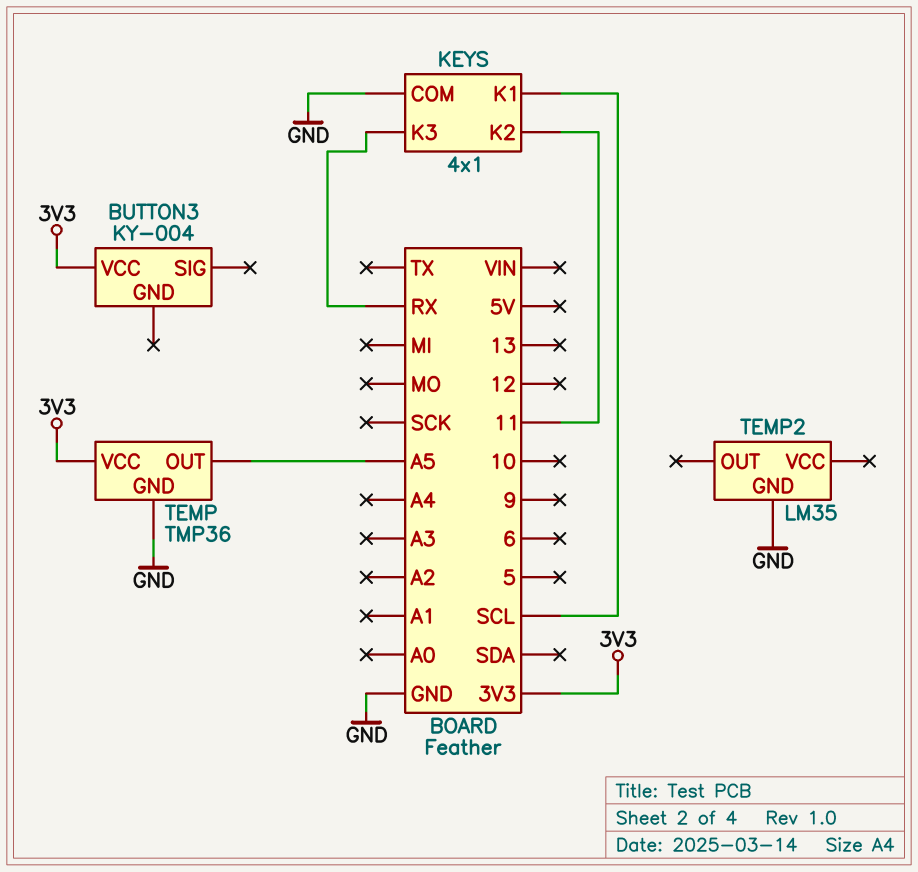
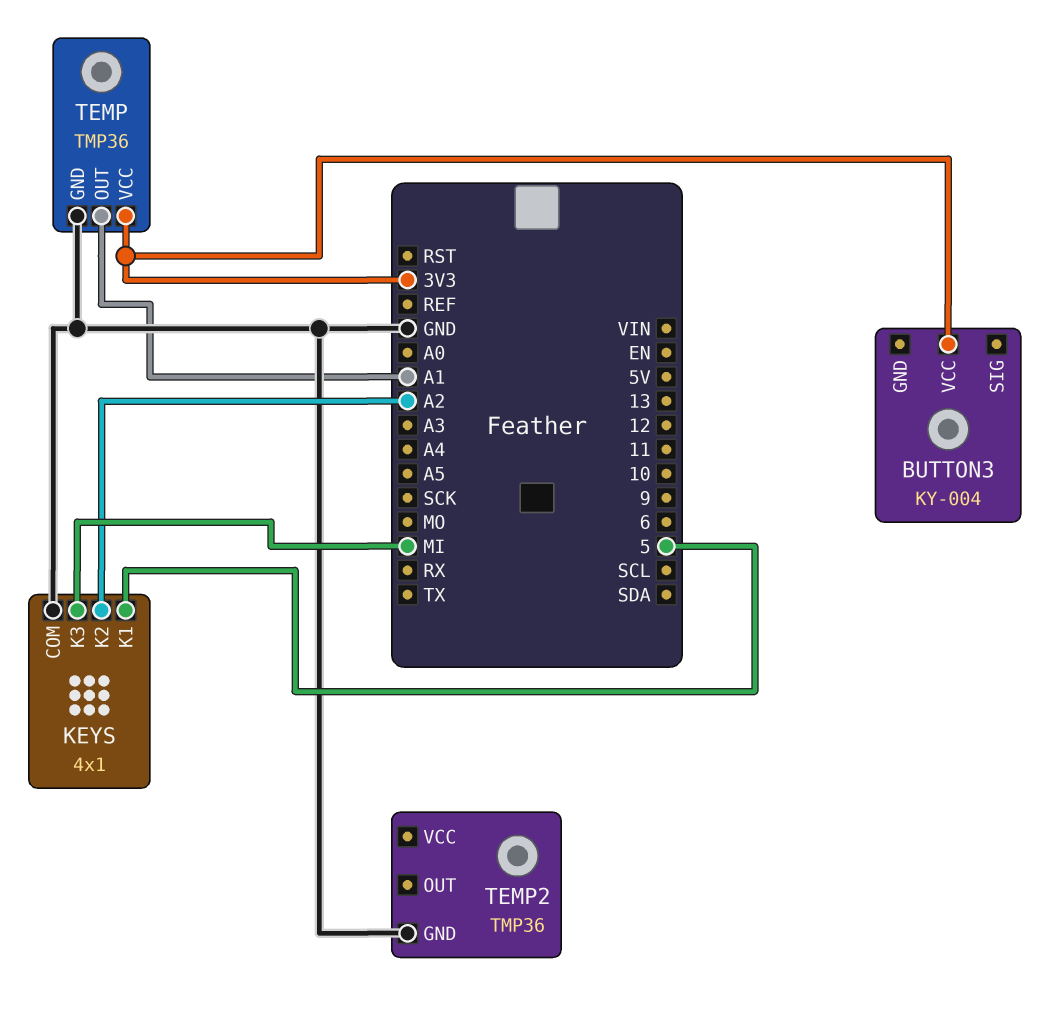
KEYS pin K1: SCL -> 5
KEYS pin K2: 11 -> A2
KEYS pin K3: RX -> MI
TEMP pin OUT: A5 -> A1
TEMP2: LM35 -> TMP36

